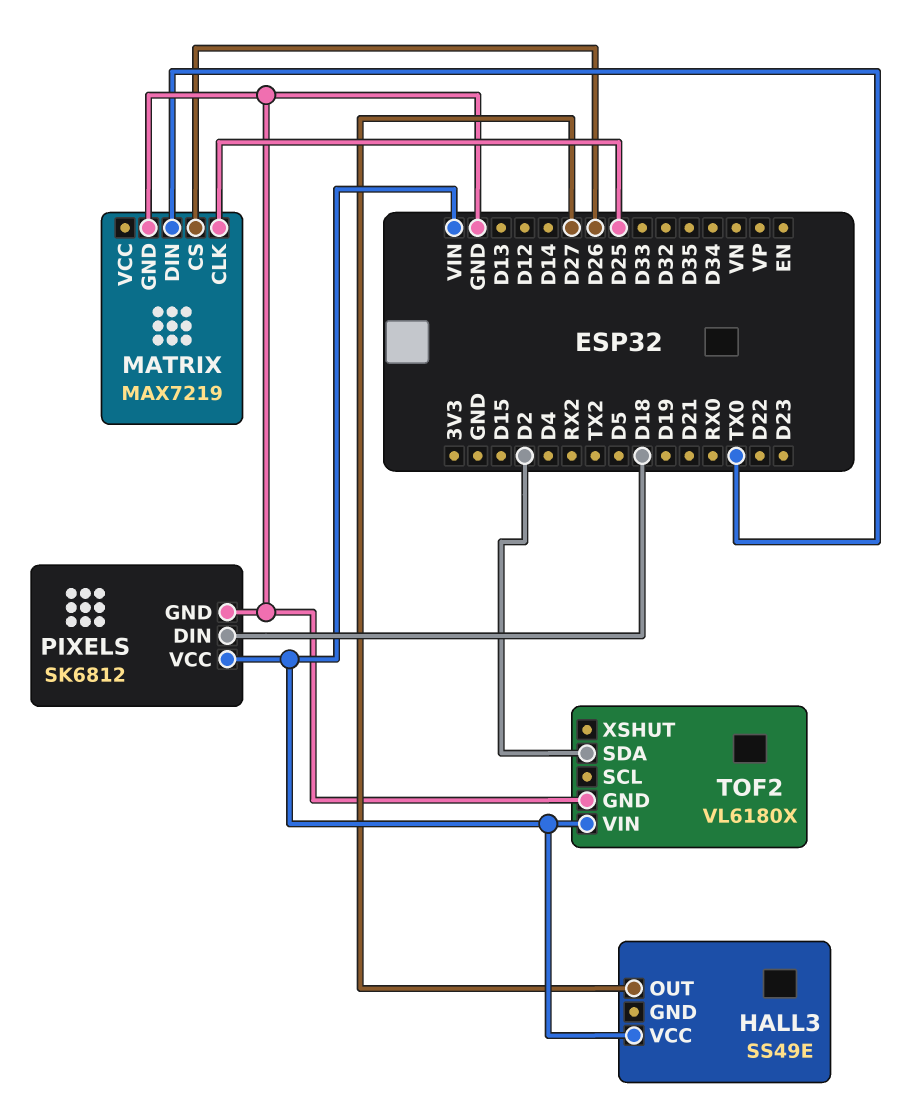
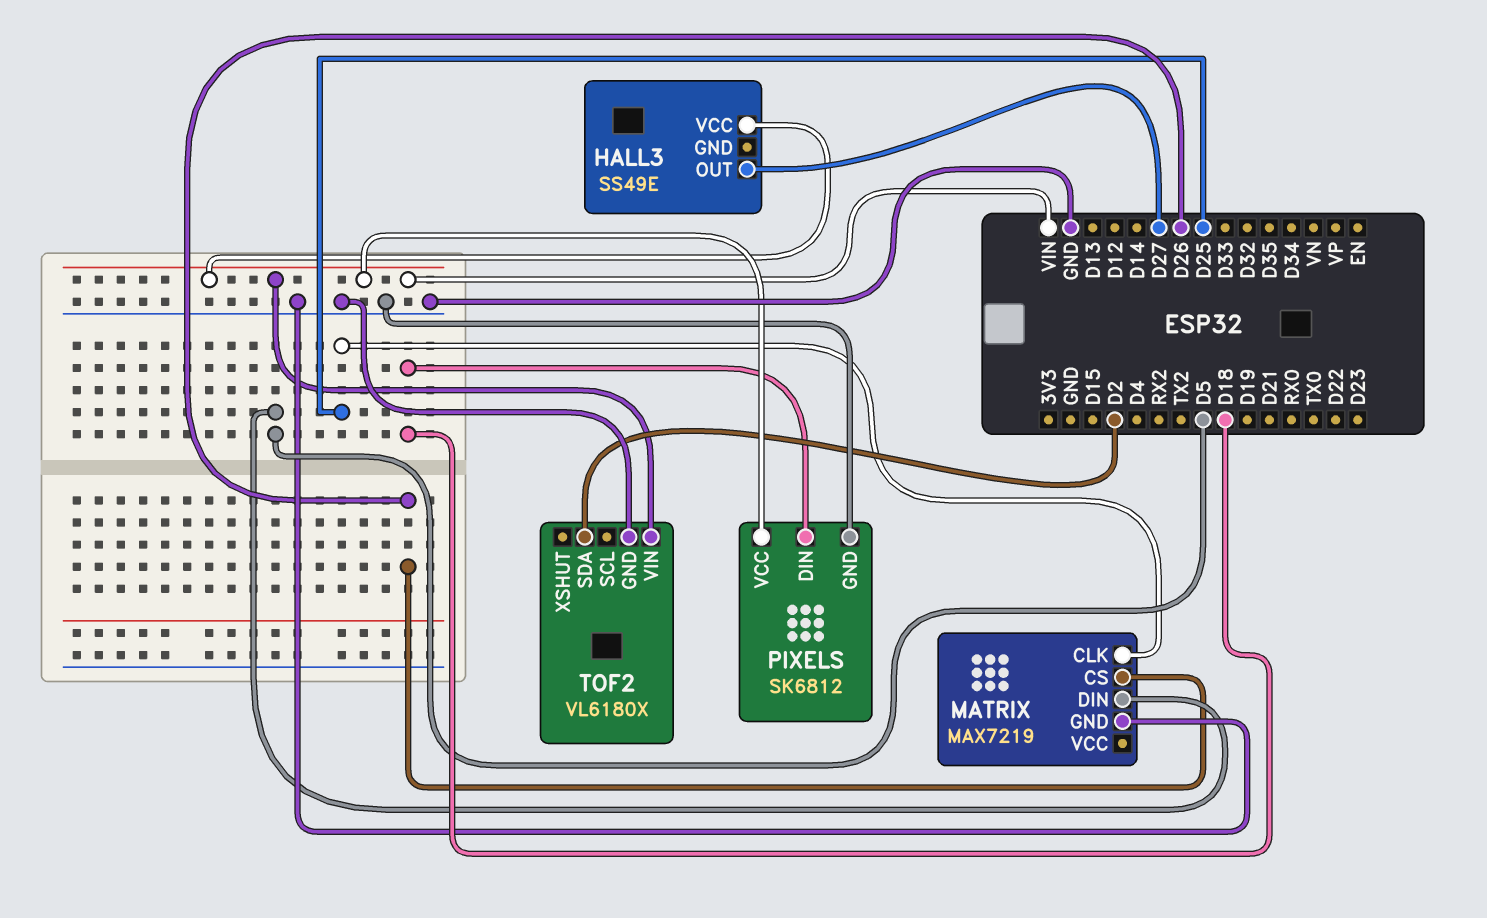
MATRIX pin DIN: TX0 -> D5

